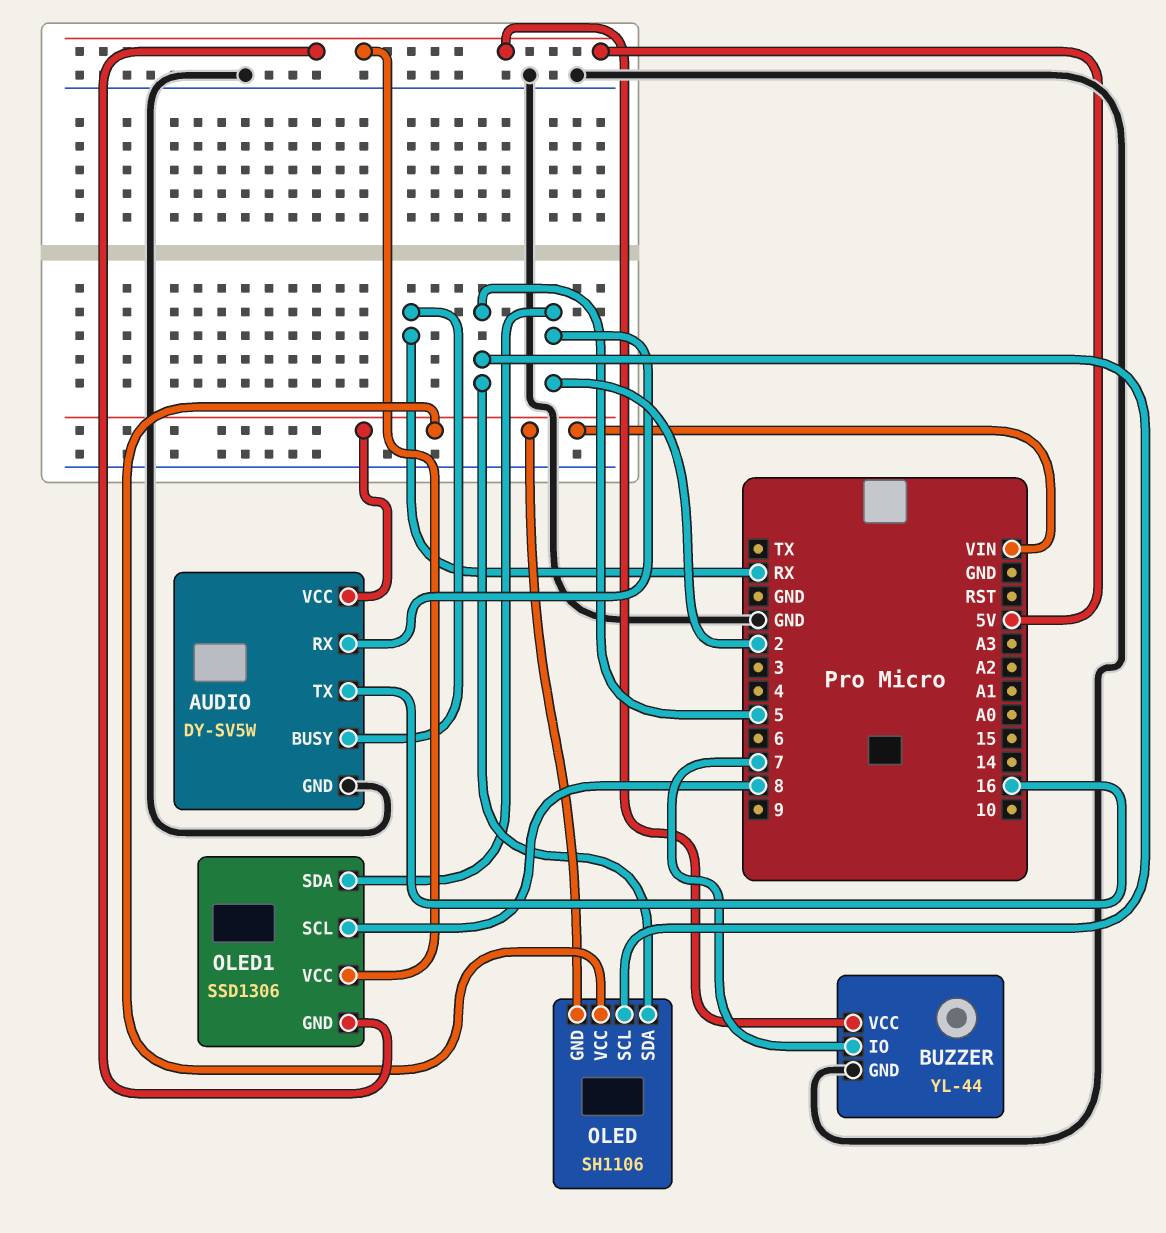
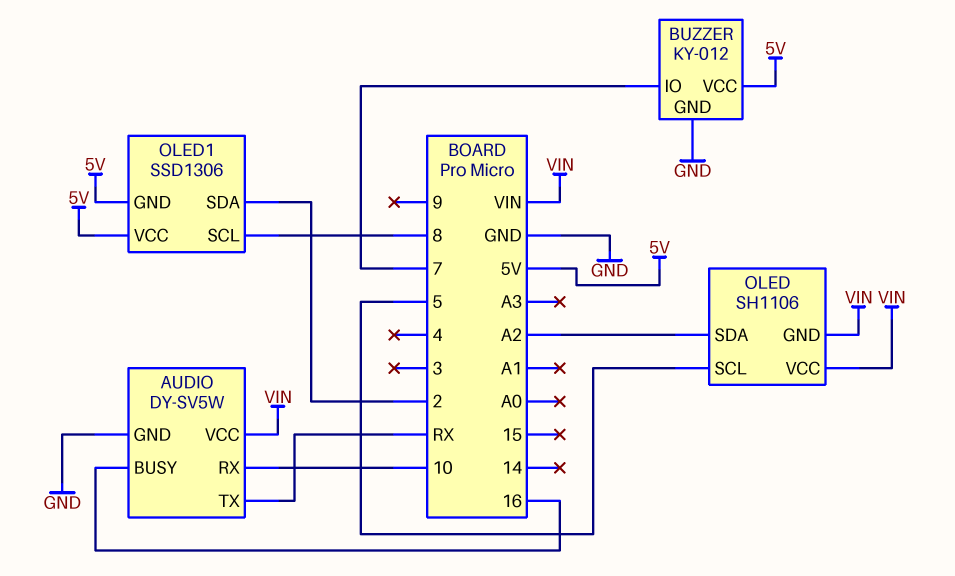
AUDIO pin BUSY: RX -> 16
AUDIO pin RX: 2 -> 10
AUDIO pin TX: 16 -> RX
BUZZER: YL-44 -> KY-012
OLED pin SDA: 5 -> A2

